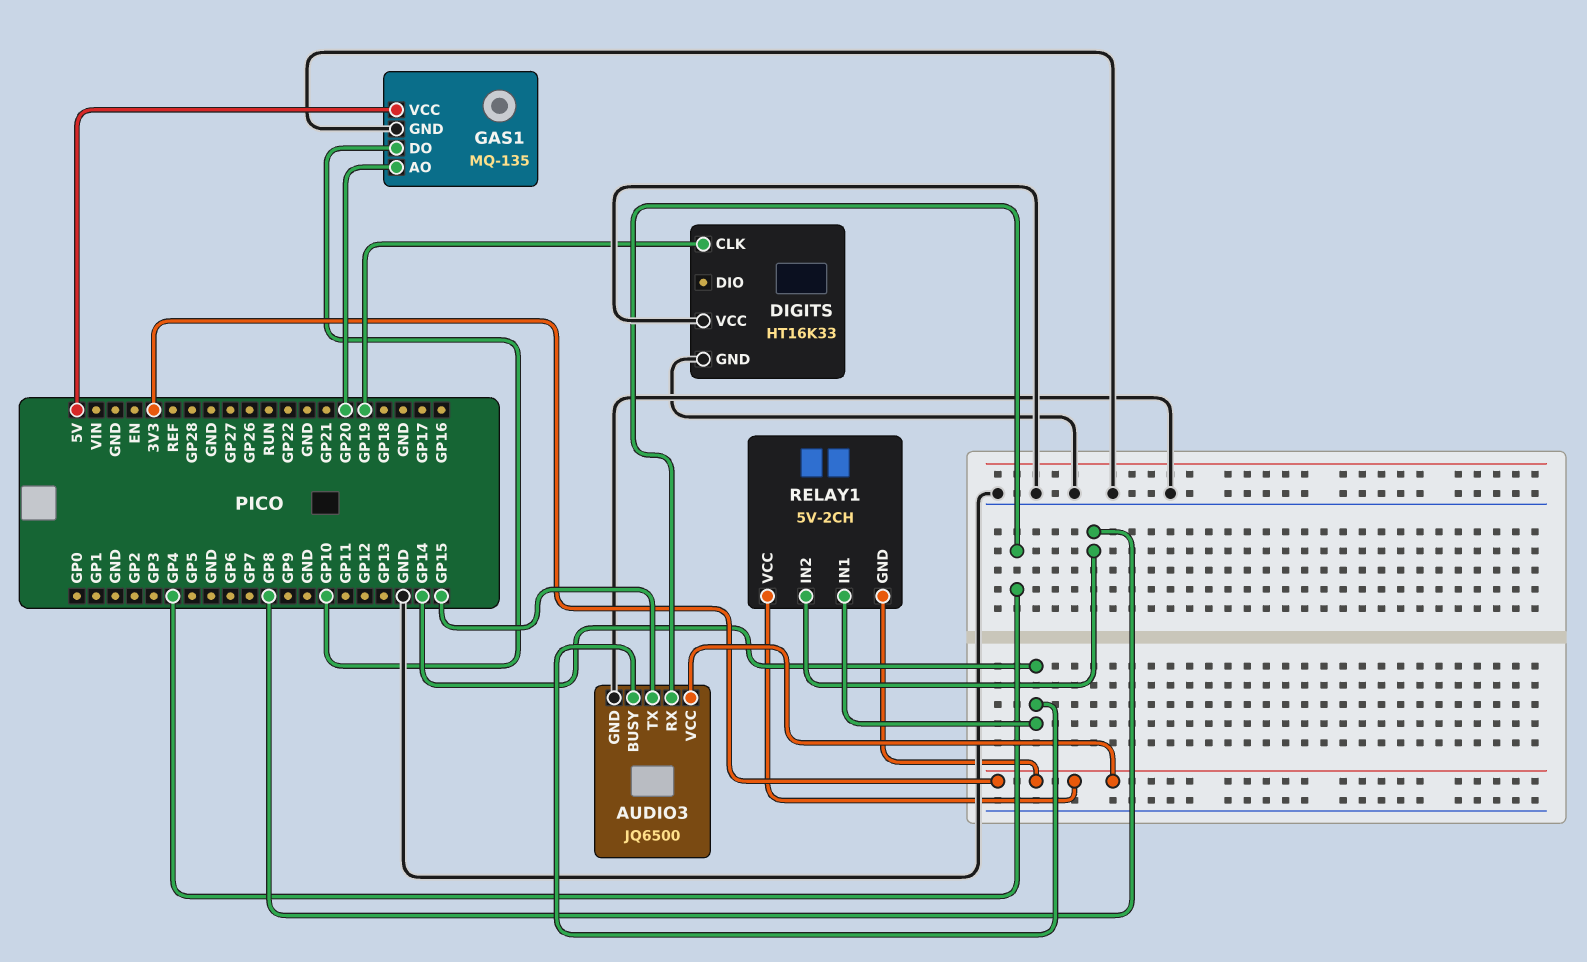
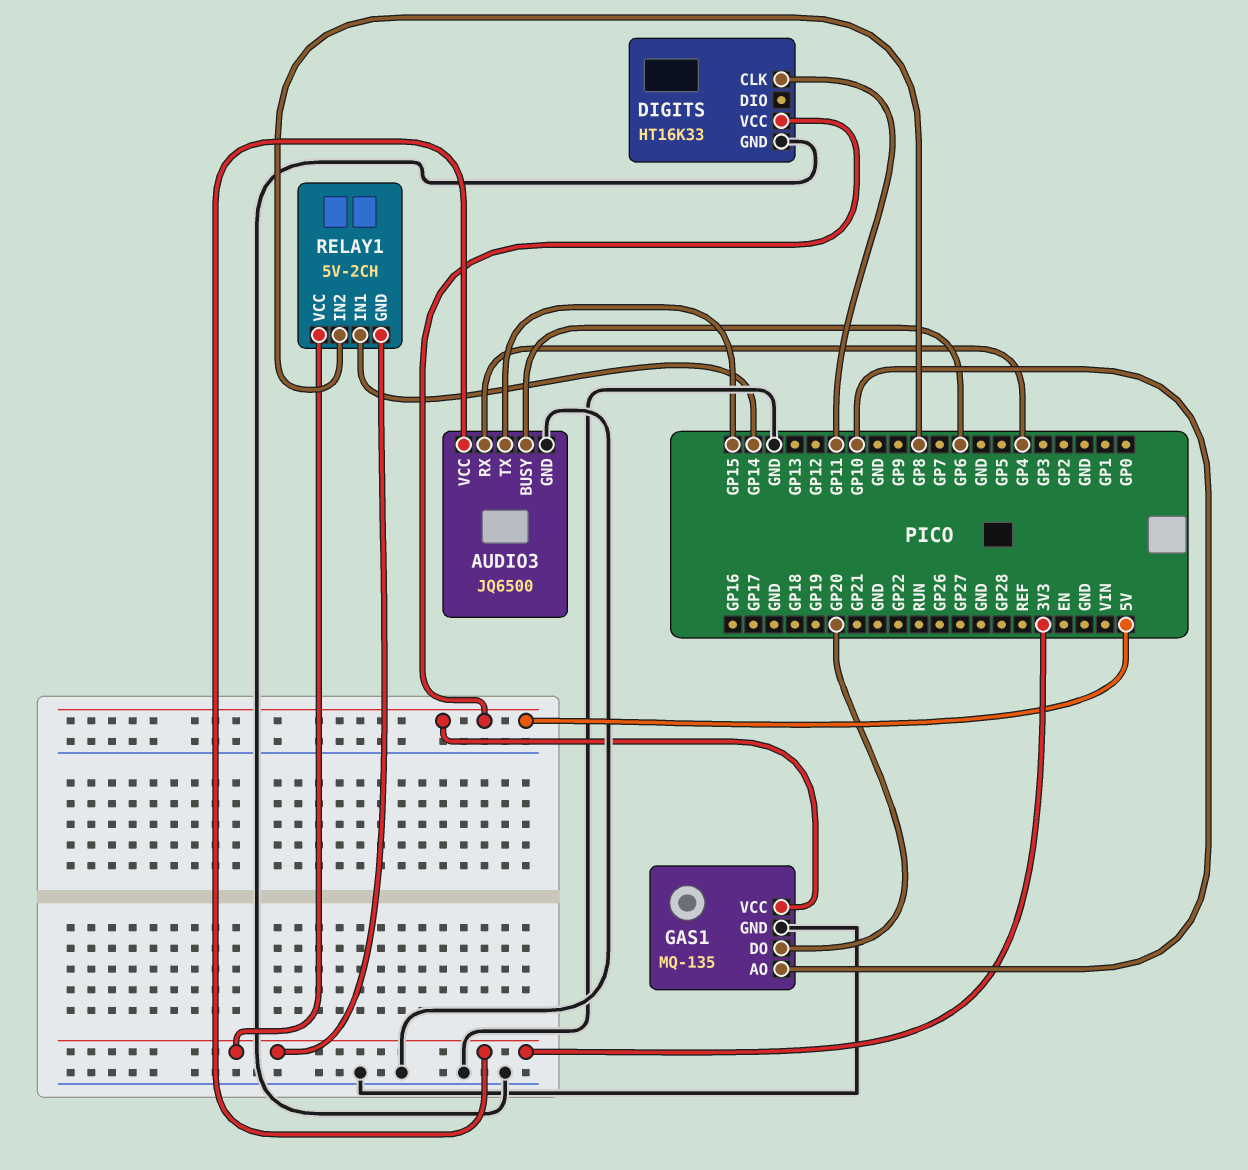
AUDIO3 pin BUSY: GP14 -> GP6
DIGITS pin CLK: GP19 -> GP11
DIGITS pin VCC: GND -> 5V
GAS1 pin AO: GP20 -> GP10
GAS1 pin DO: GP10 -> GP20

